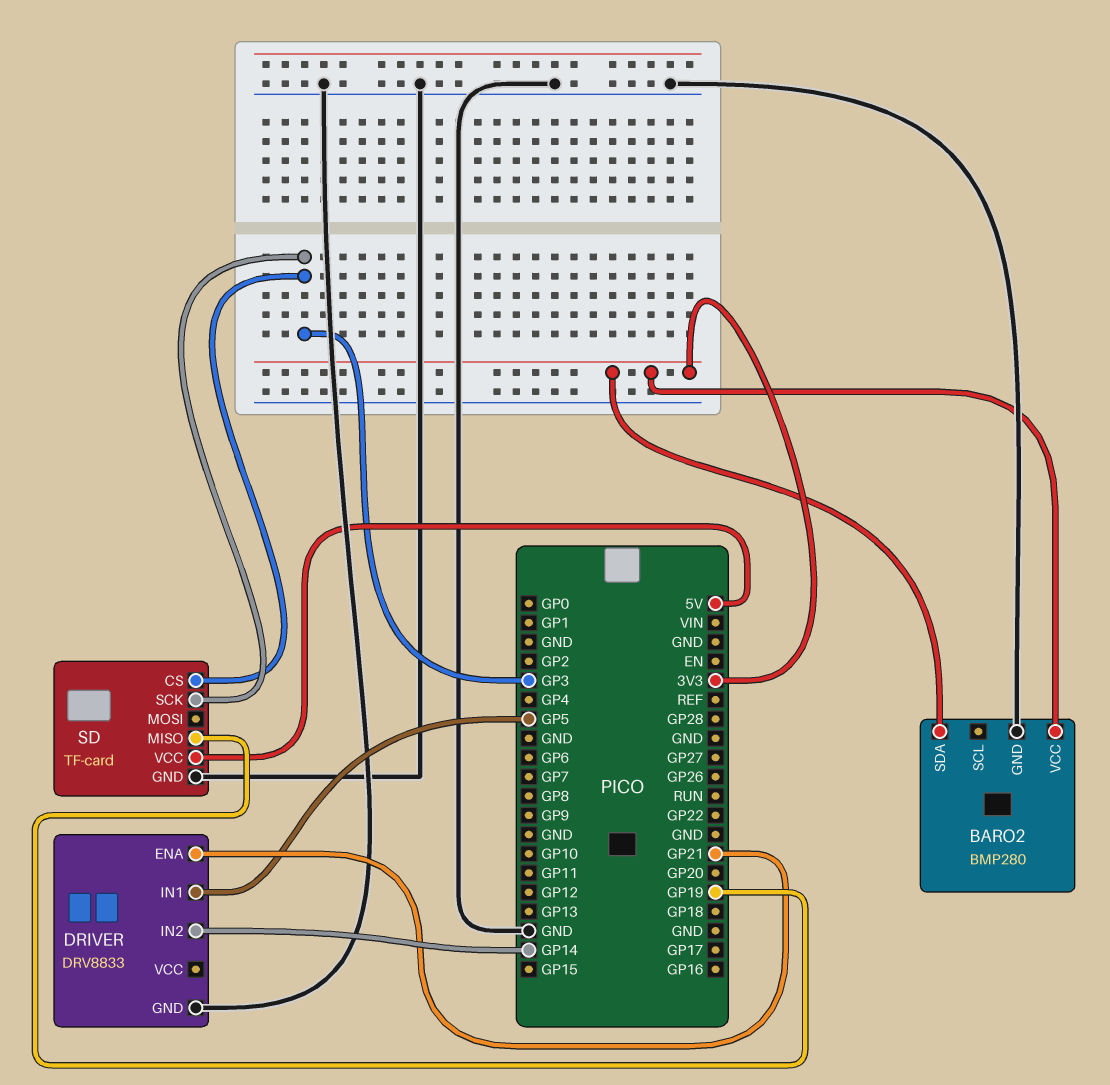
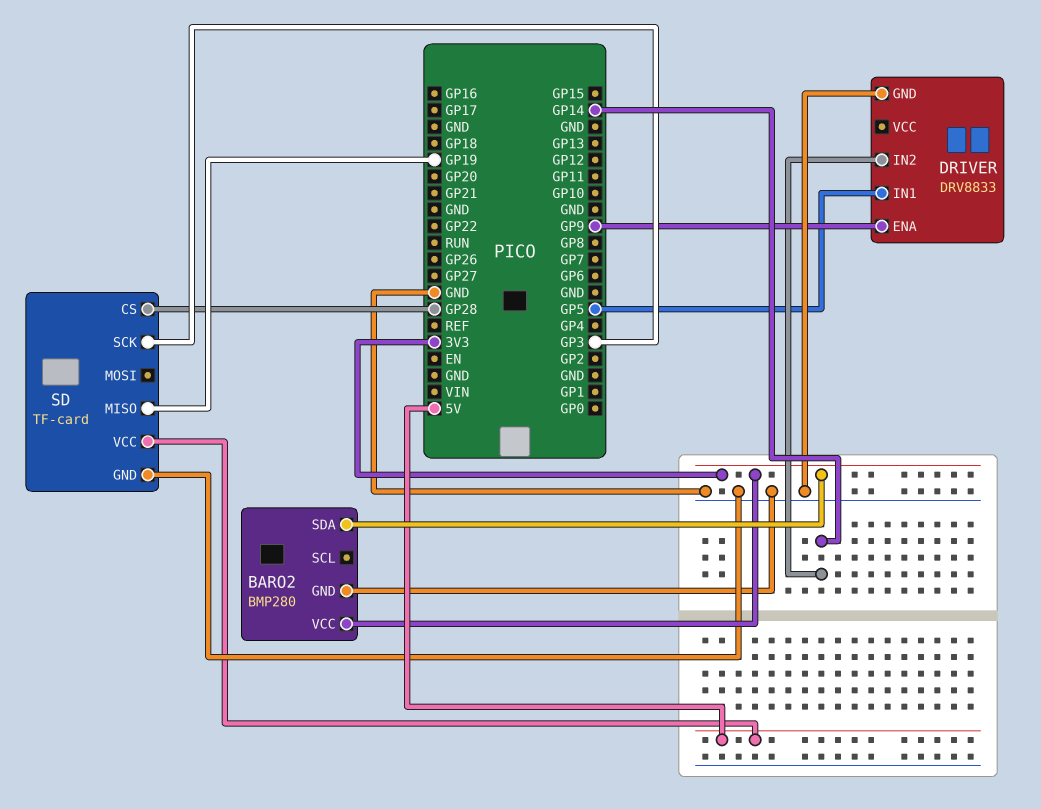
DRIVER pin ENA: GP21 -> GP9
SD pin CS: GP3 -> GP28

